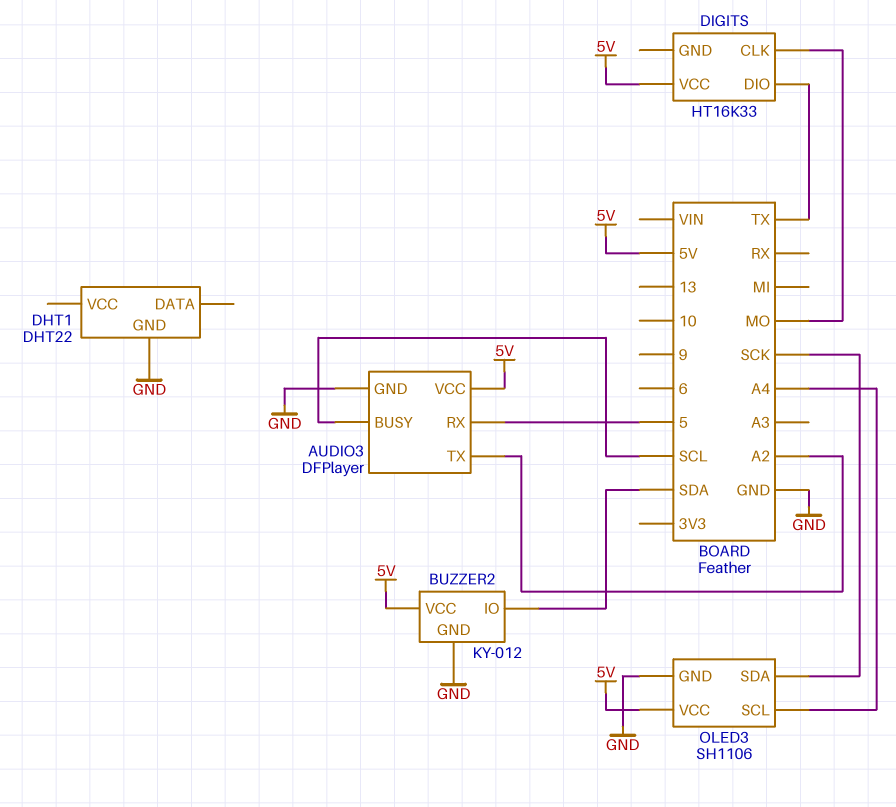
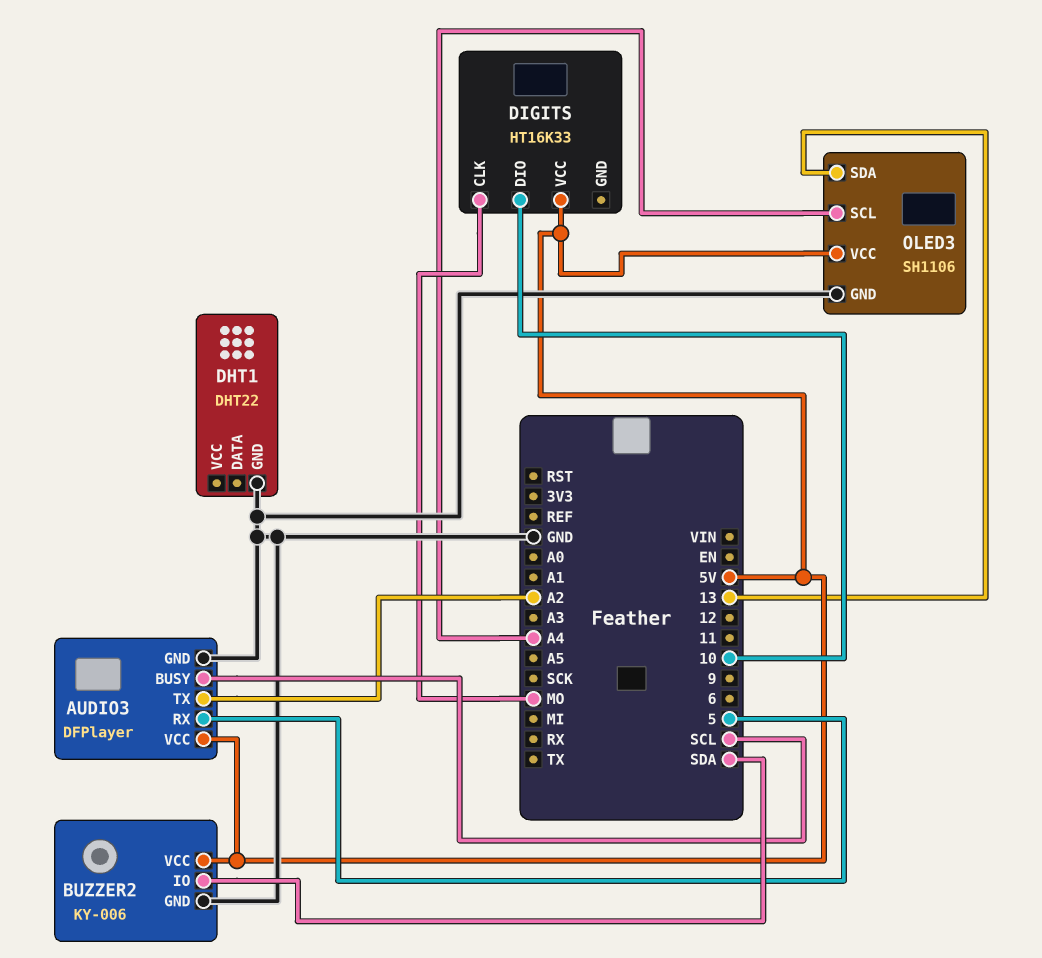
BUZZER2: KY-012 -> KY-006
DIGITS pin DIO: TX -> 10
OLED3 pin SDA: SCK -> 13

